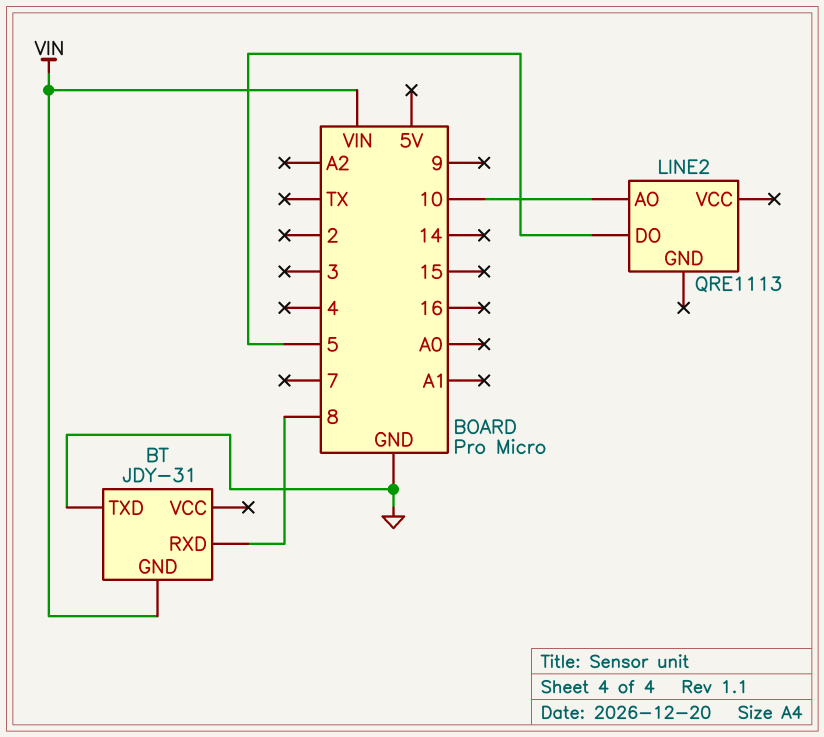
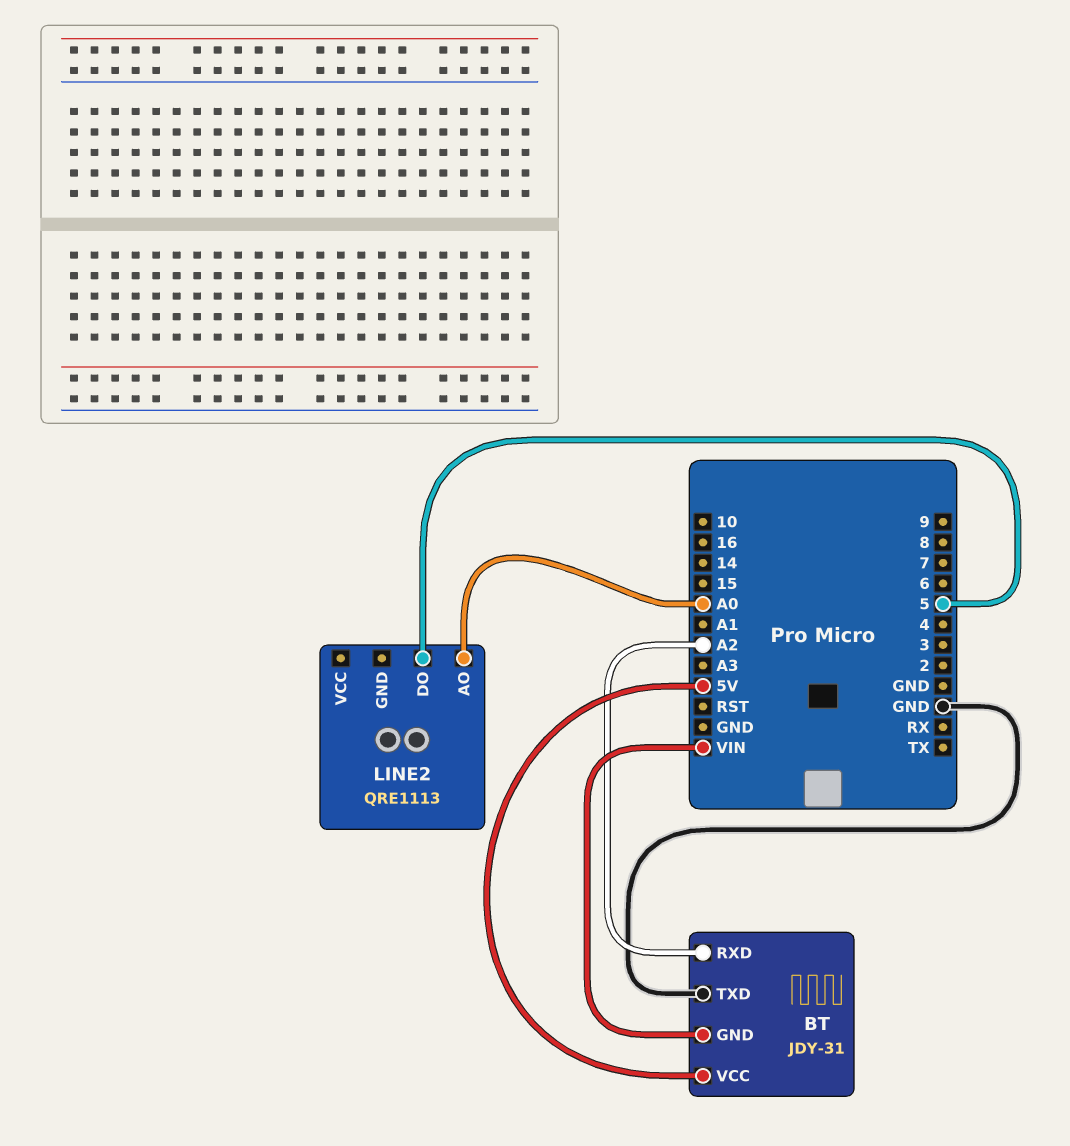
BT pin RXD: 8 -> A2
BT pin VCC: none -> 5V
LINE2 pin AO: 10 -> A0

